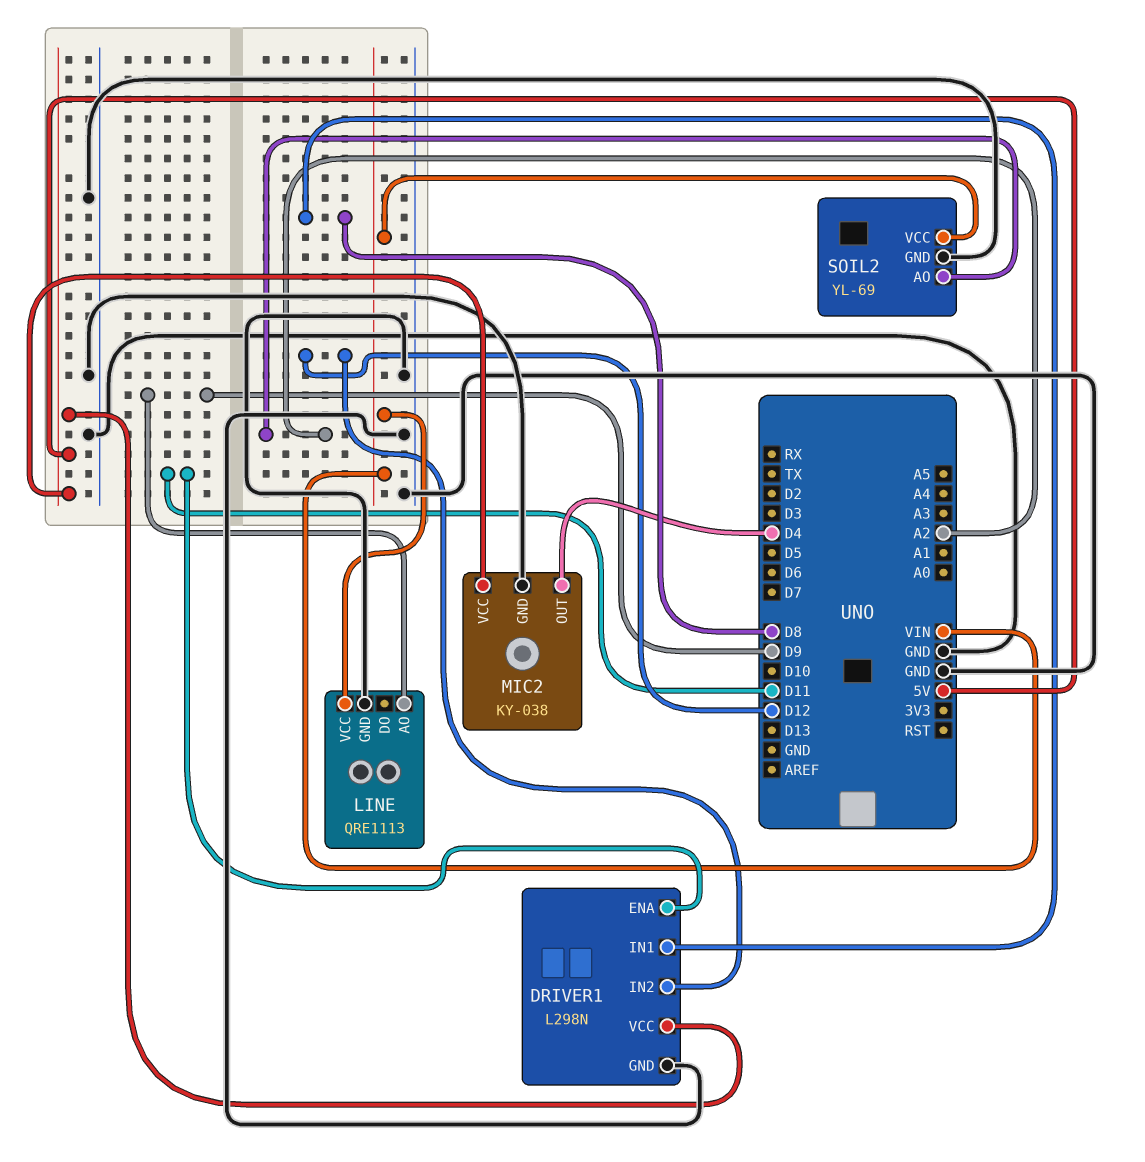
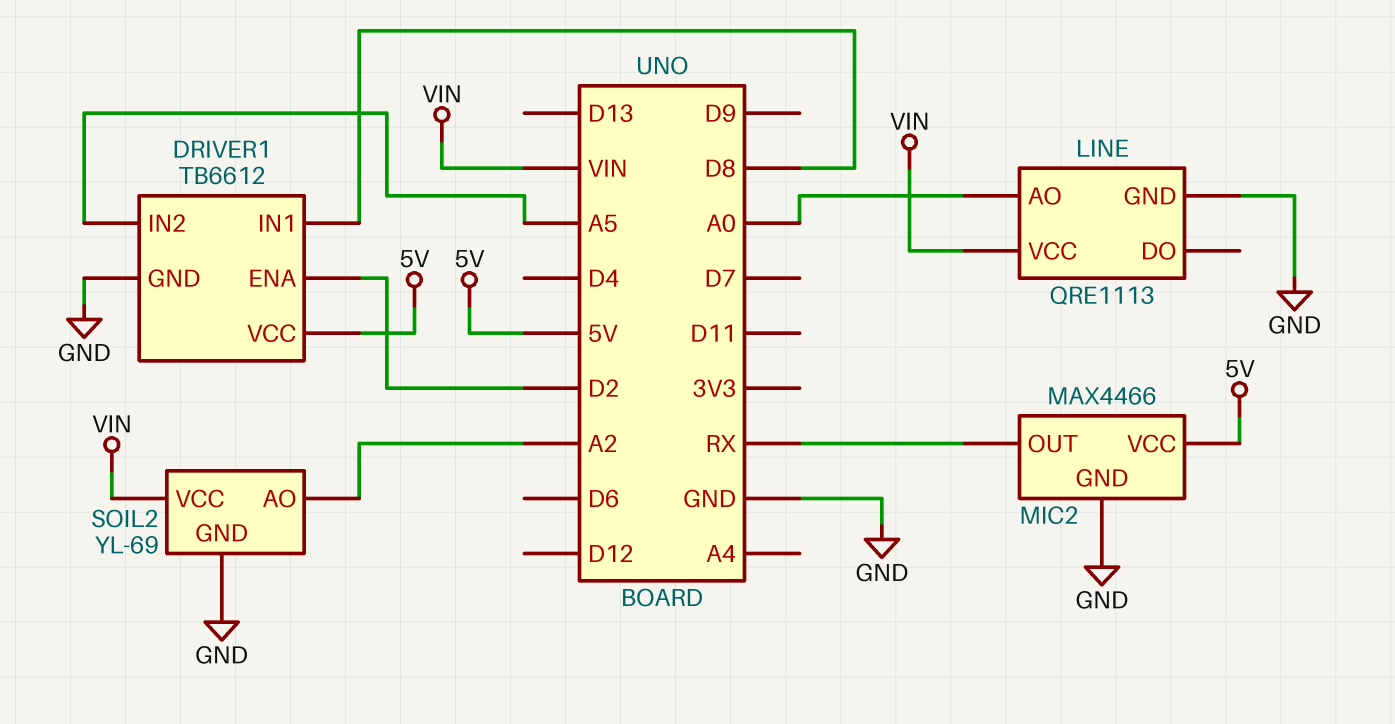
DRIVER1: L298N -> TB6612
DRIVER1 pin ENA: D11 -> D2
DRIVER1 pin IN2: D12 -> A5
LINE pin AO: D9 -> A0
MIC2: KY-038 -> MAX4466
MIC2 pin OUT: D4 -> RX

